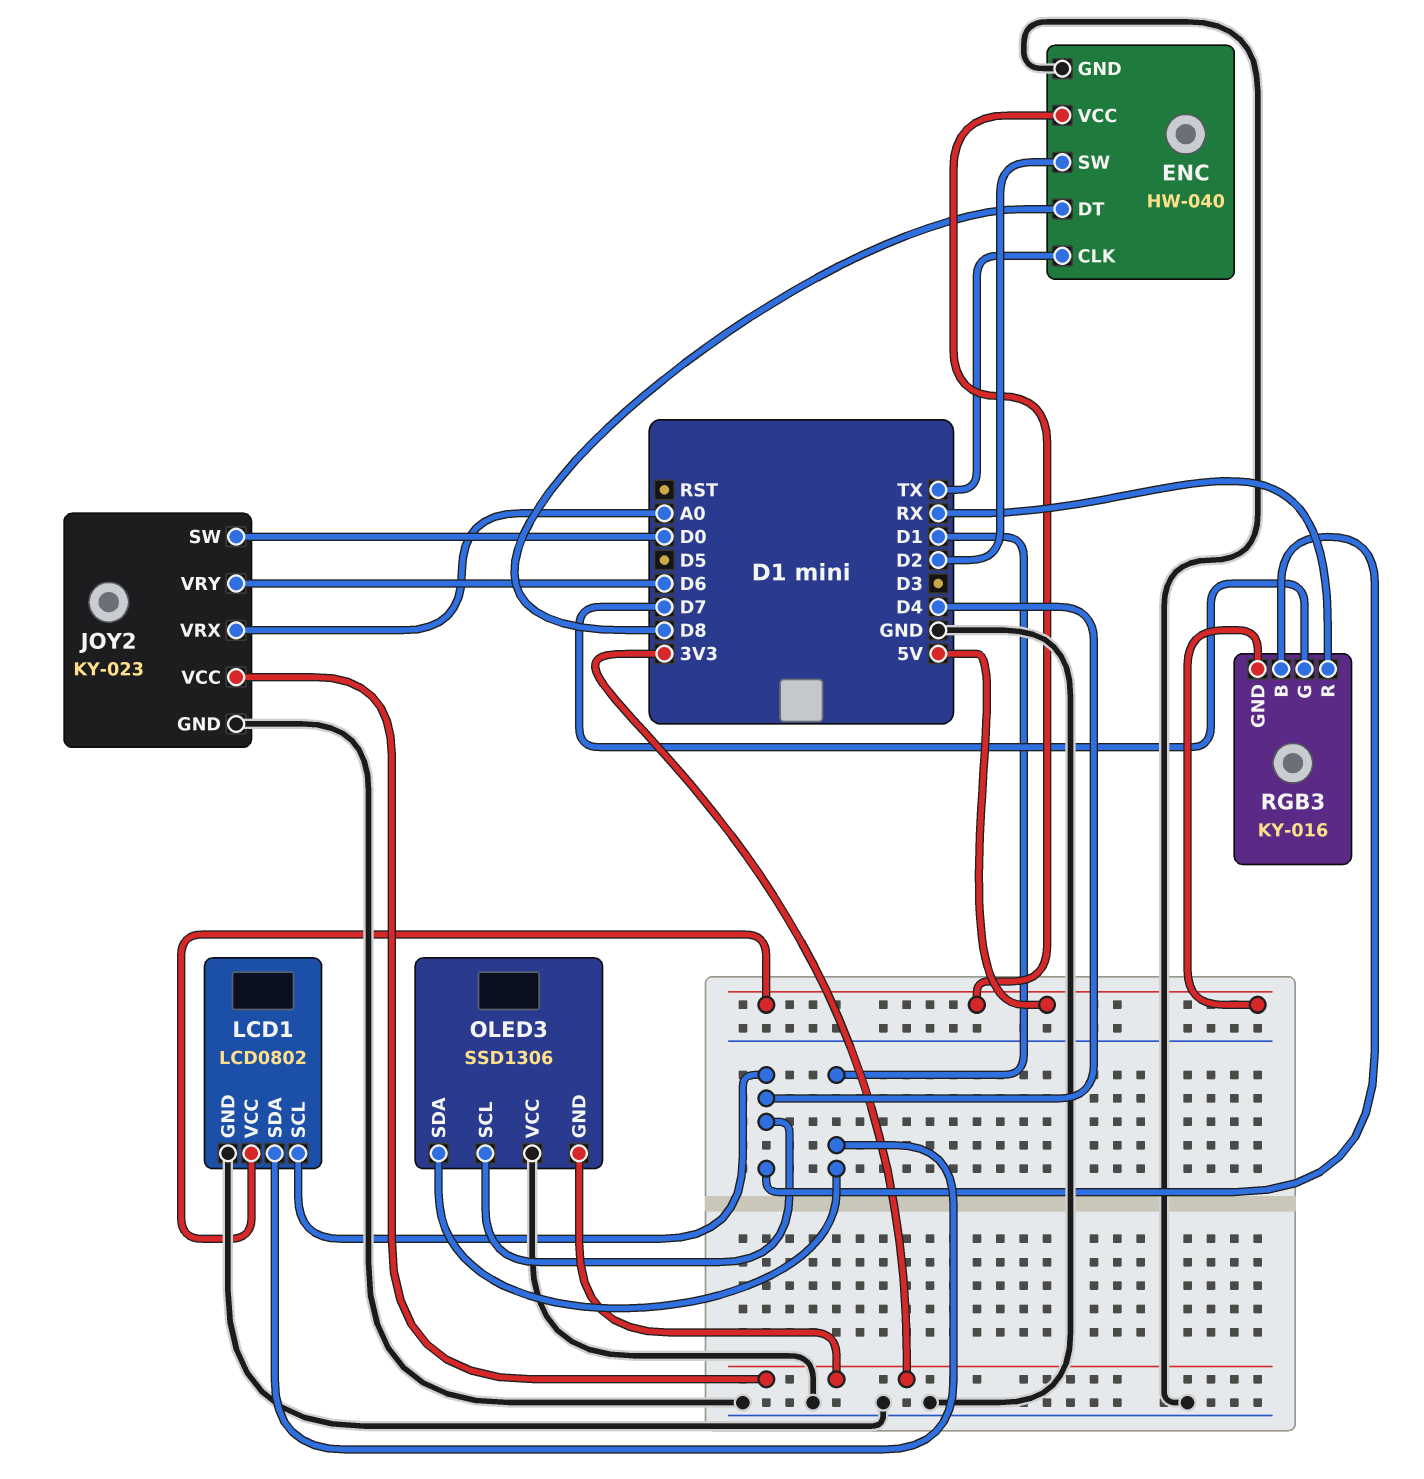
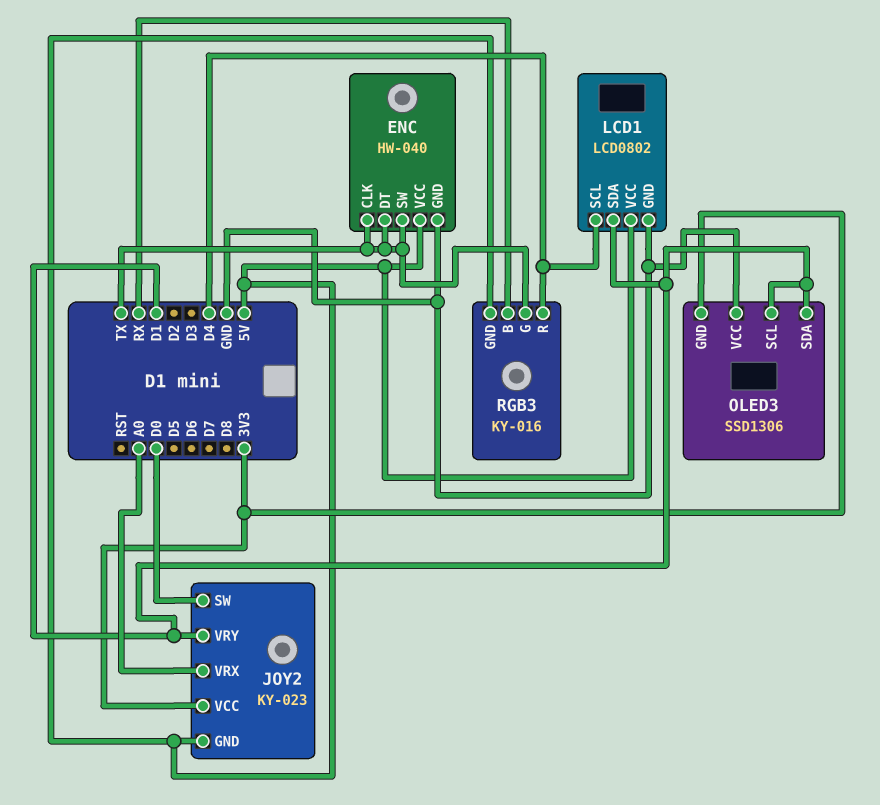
ENC pin DT: D8 -> TX
ENC pin SW: D2 -> TX
JOY2 pin GND: GND -> 5V
JOY2 pin VRY: D6 -> D1
OLED3 pin SCL: D4 -> D1
RGB3 pin B: D4 -> RX
RGB3 pin G: D7 -> TX
RGB3 pin R: RX -> D4

